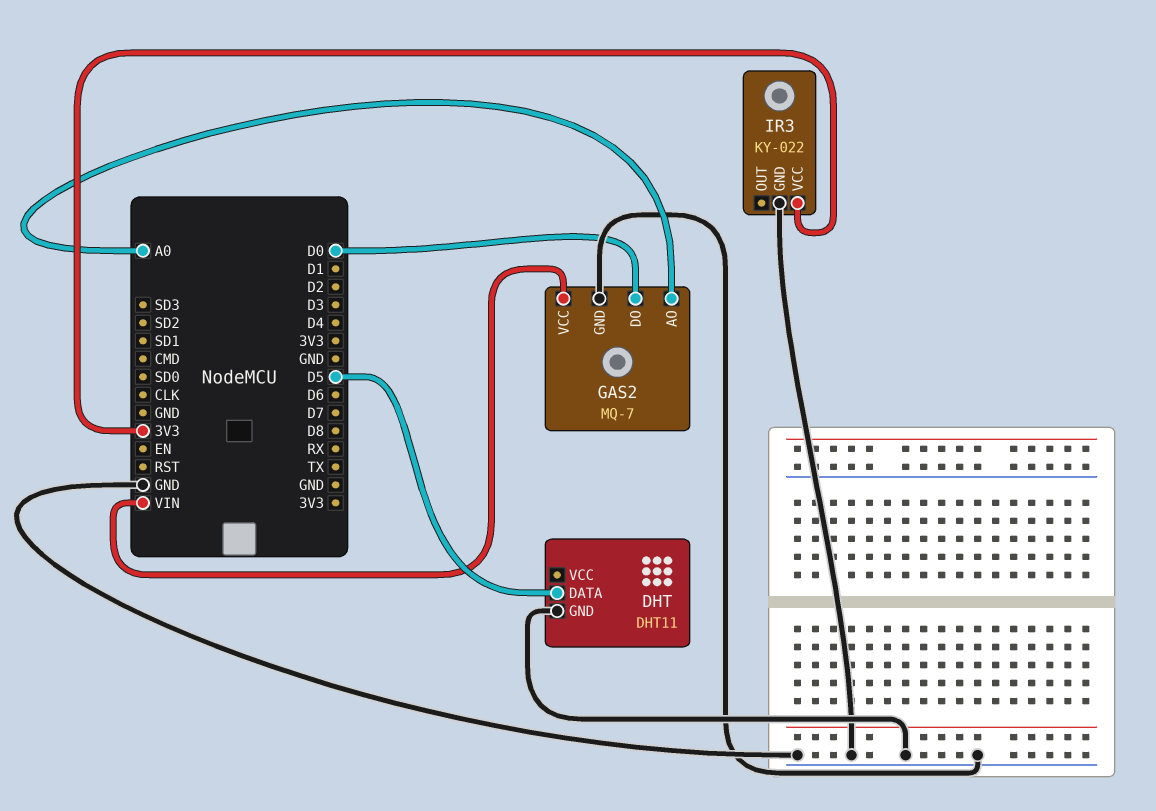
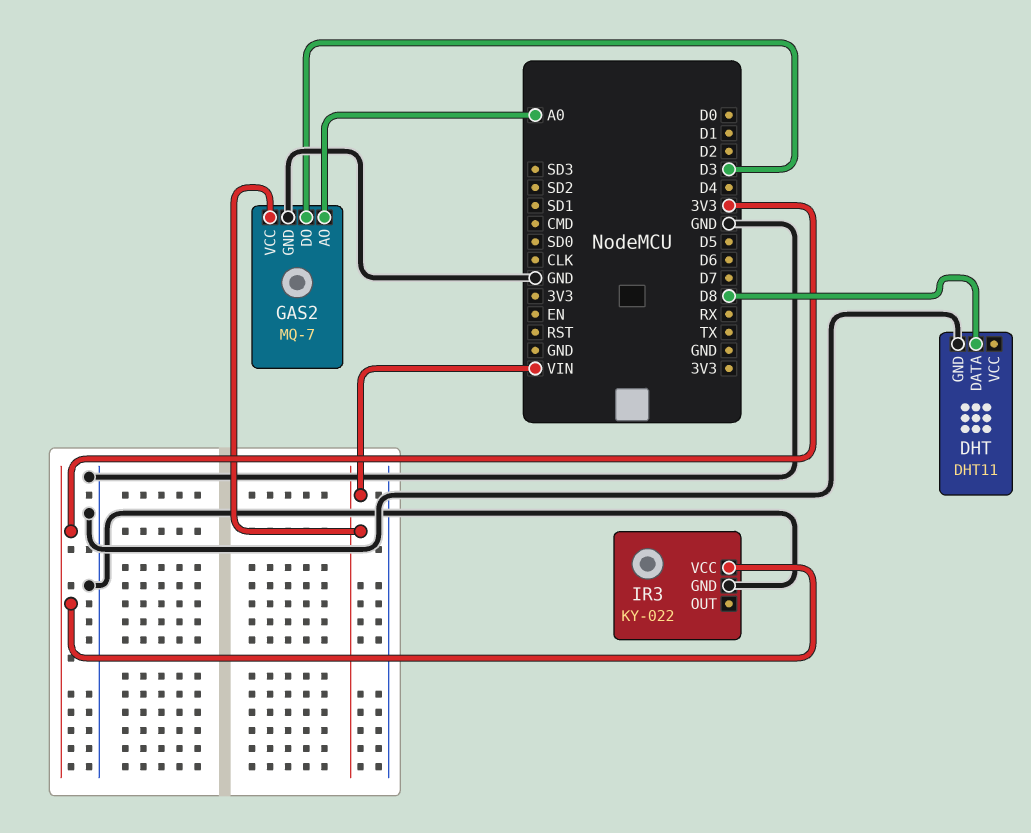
DHT pin DATA: D5 -> D8
GAS2 pin DO: D0 -> D3

